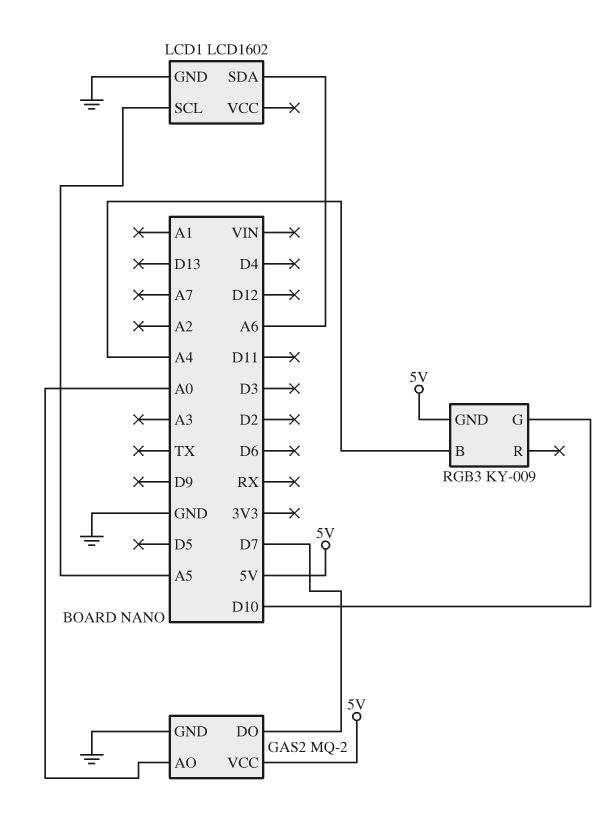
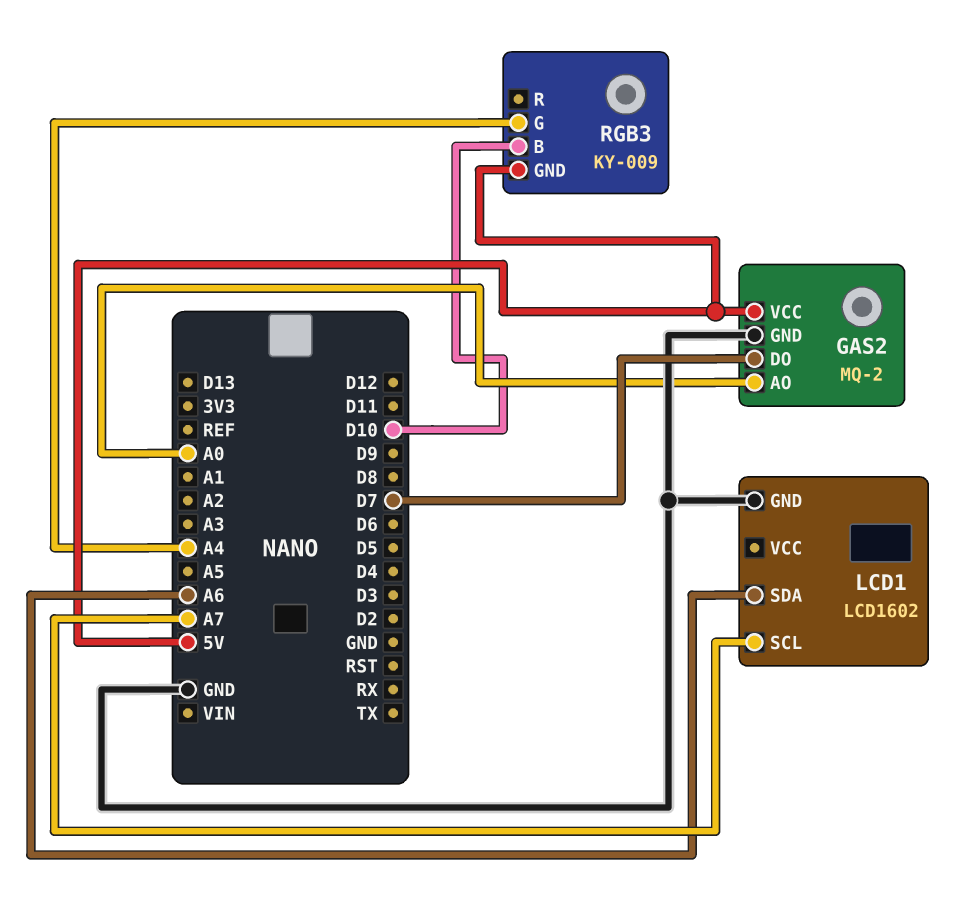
LCD1 pin SCL: A5 -> A7
RGB3 pin B: A4 -> D10
RGB3 pin G: D10 -> A4

